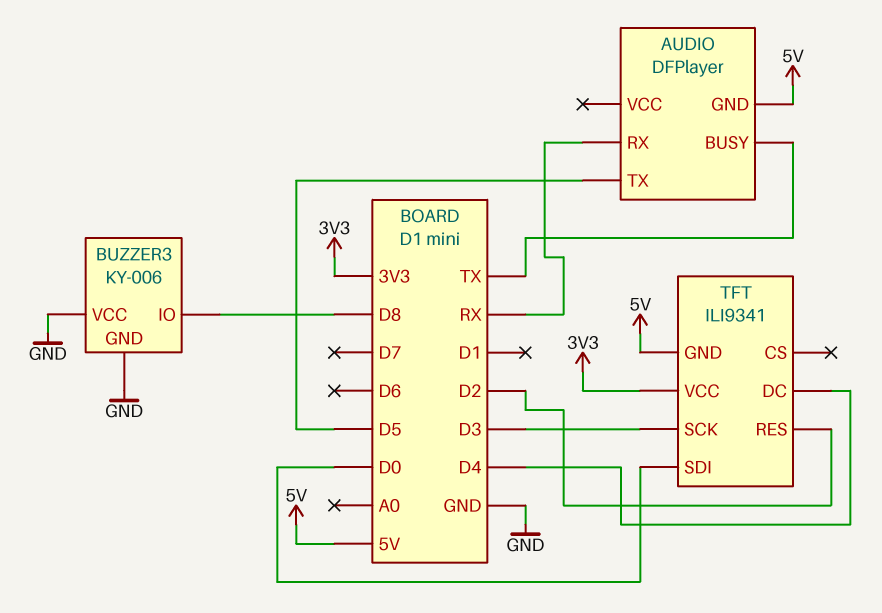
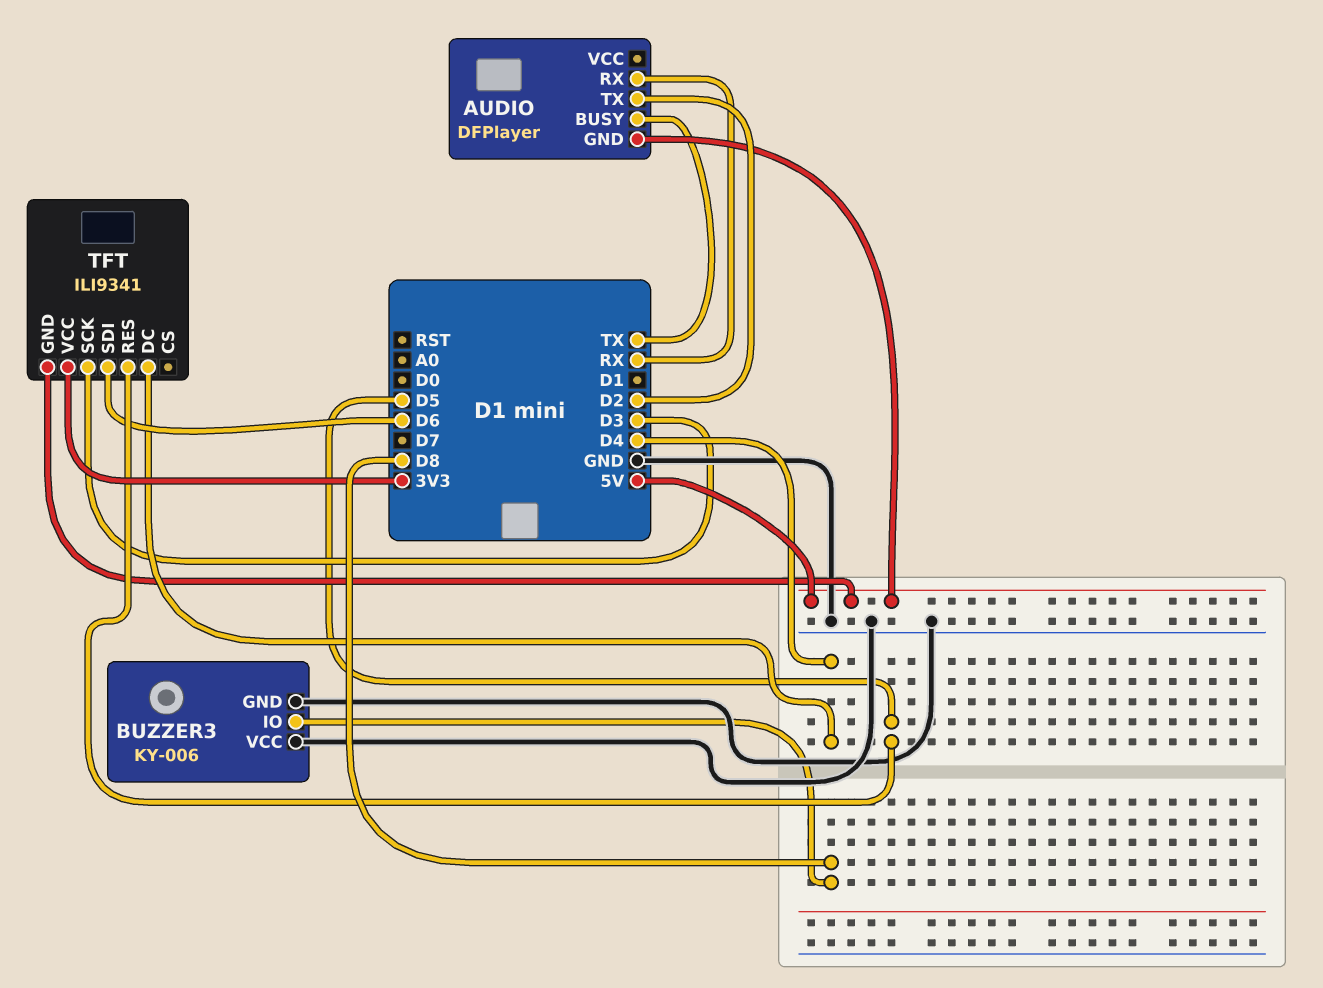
AUDIO pin TX: D5 -> D2
TFT pin RES: D2 -> D5
TFT pin SDI: D0 -> D6

